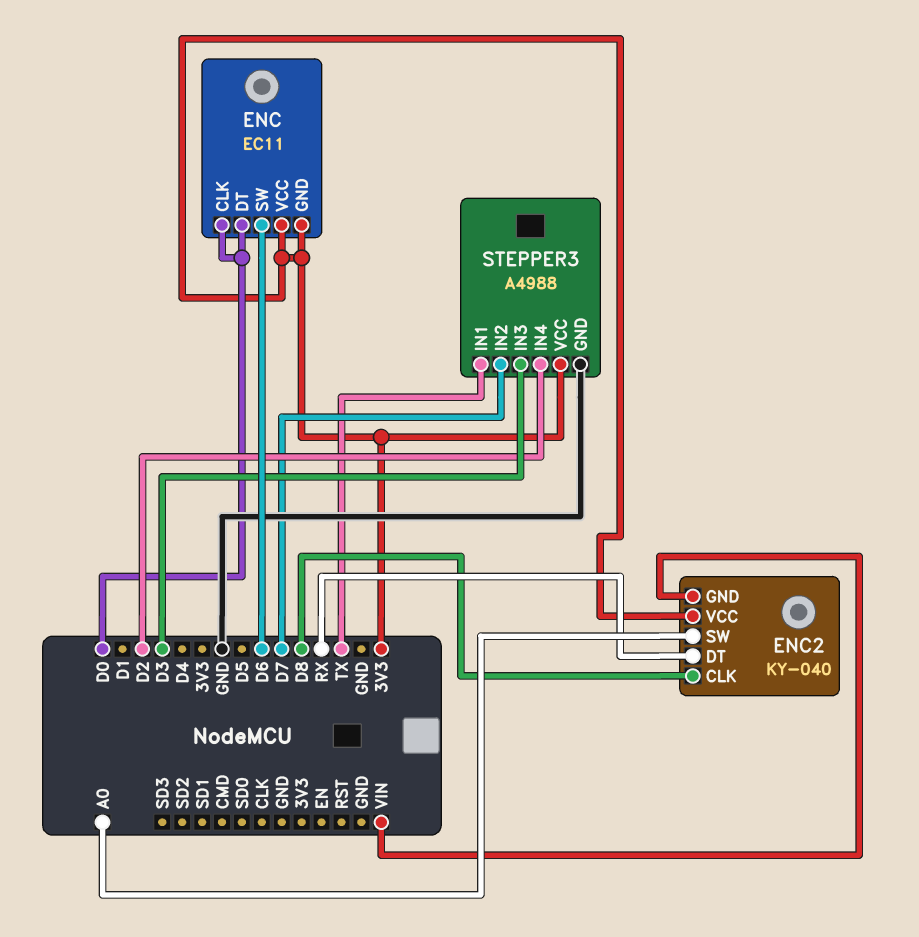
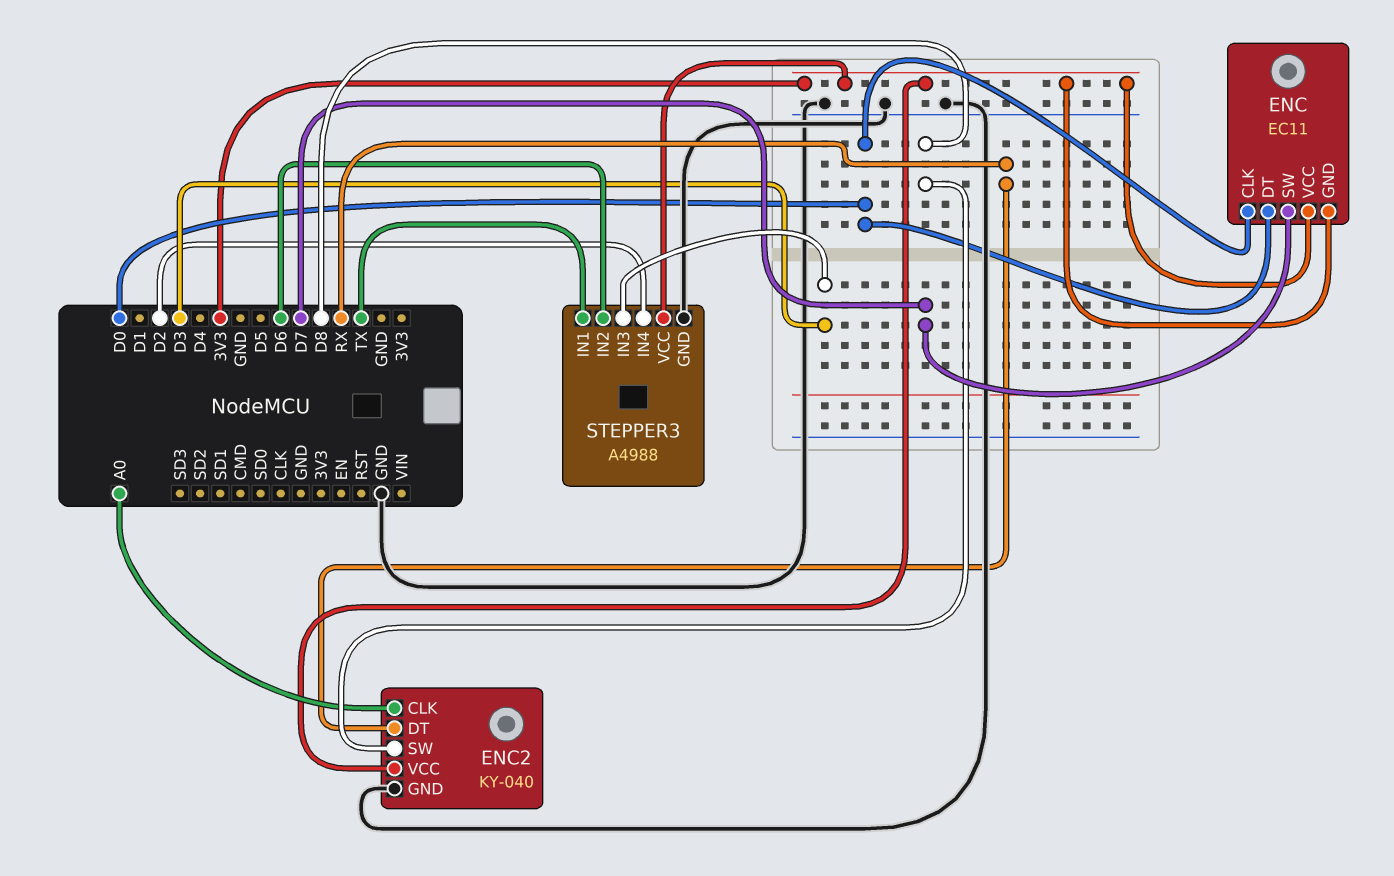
ENC pin SW: D6 -> D7
ENC2 pin CLK: D8 -> A0
ENC2 pin GND: VIN -> GND
ENC2 pin SW: A0 -> D8
STEPPER3 pin IN2: D7 -> D6

